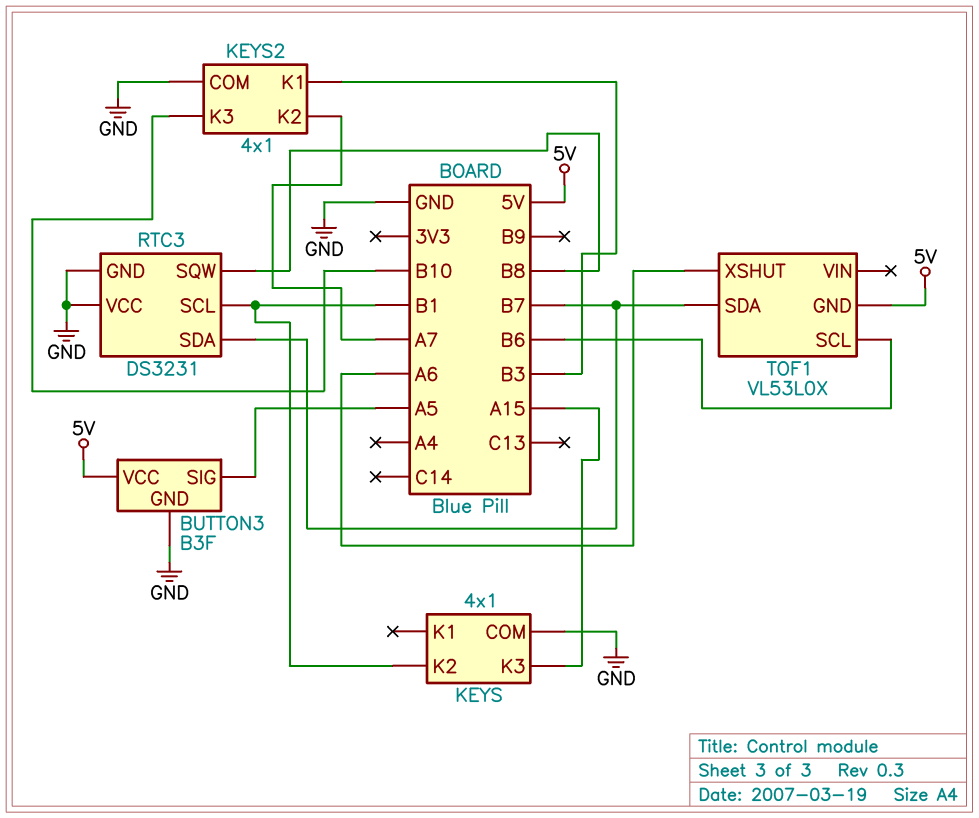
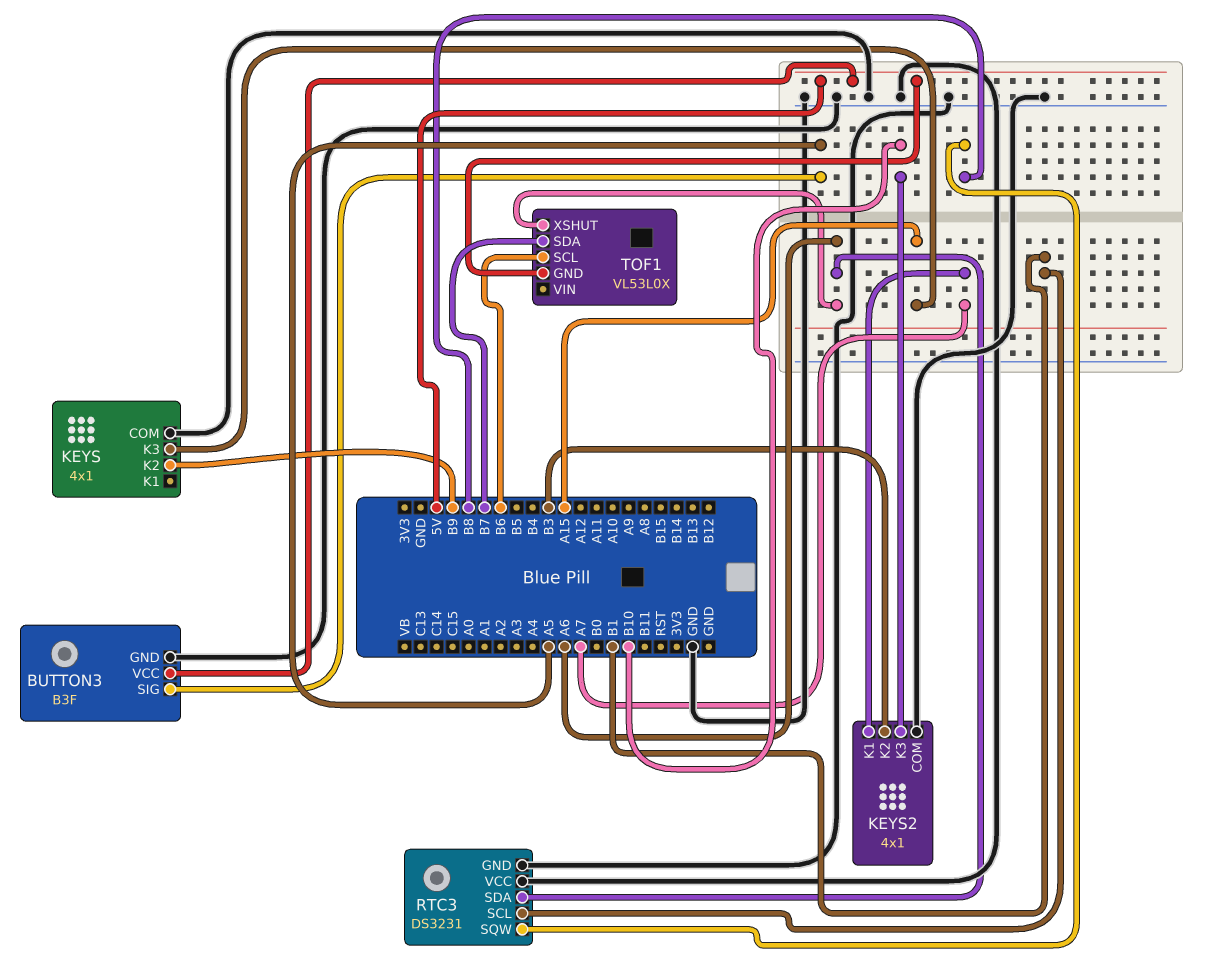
KEYS pin K2: B1 -> B9
KEYS2 pin K1: B3 -> A7
KEYS2 pin K2: A7 -> B3
RTC3 pin SDA: B7 -> A6

